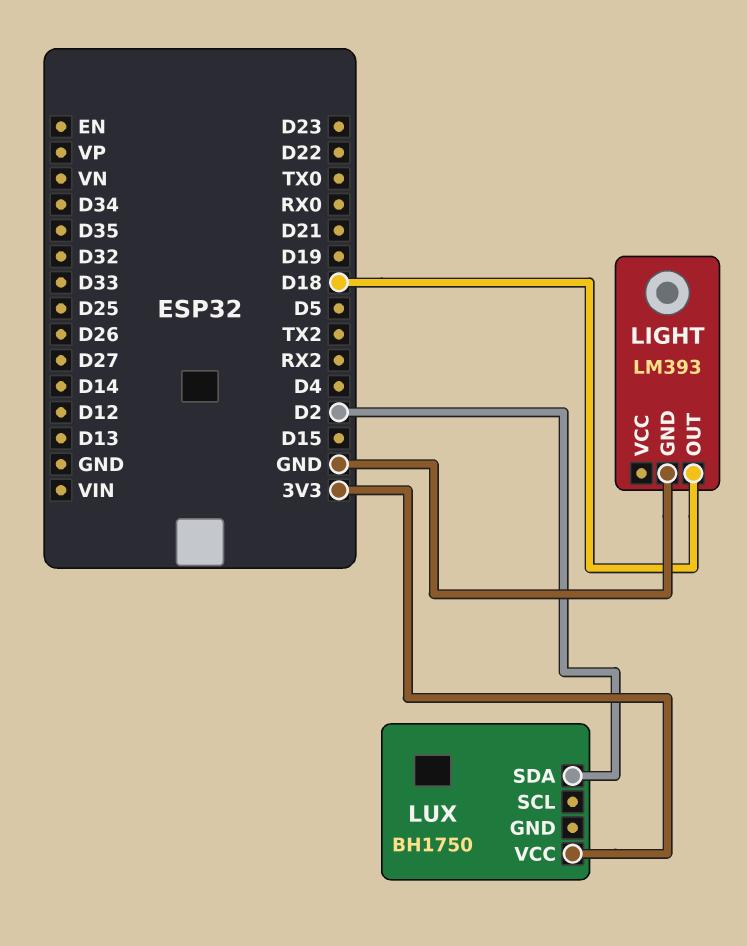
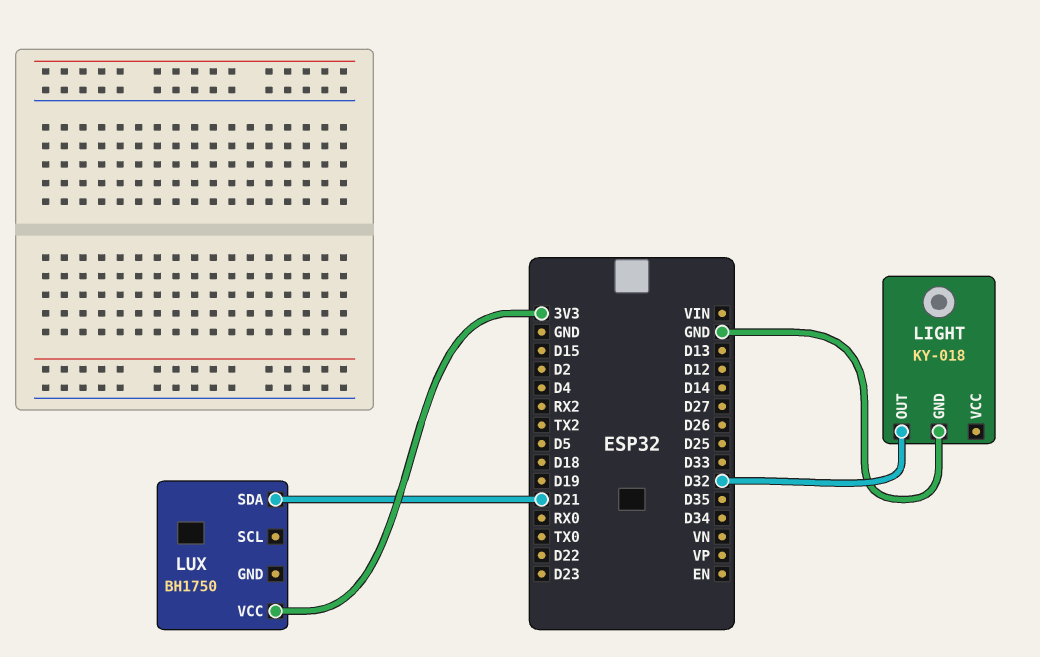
LIGHT: LM393 -> KY-018
LIGHT pin OUT: D18 -> D32
LUX pin SDA: D2 -> D21

